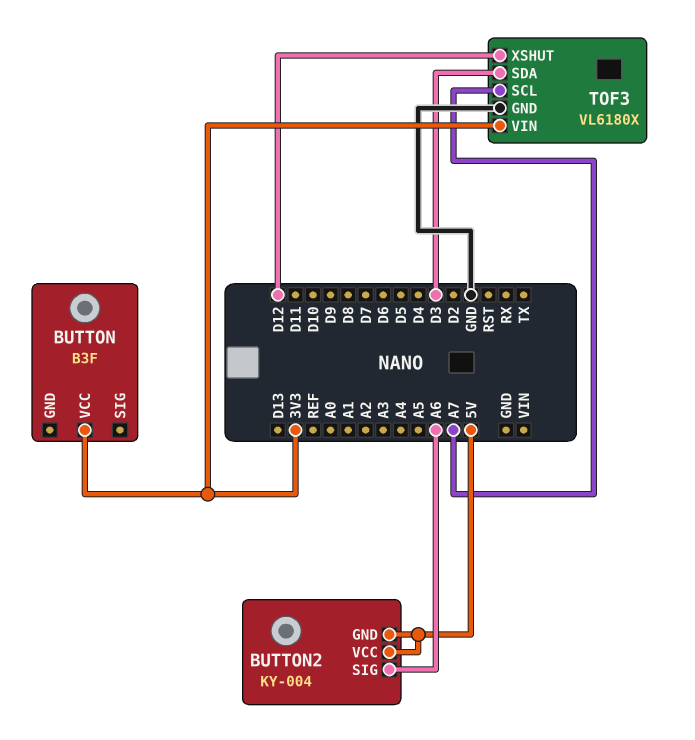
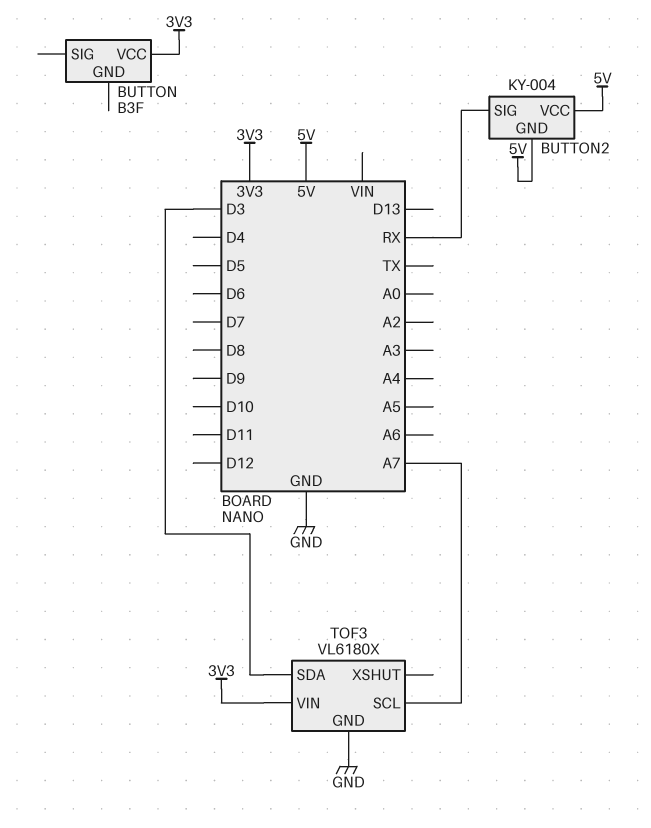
BUTTON2 pin SIG: A6 -> RX
TOF3 pin XSHUT: D12 -> none

